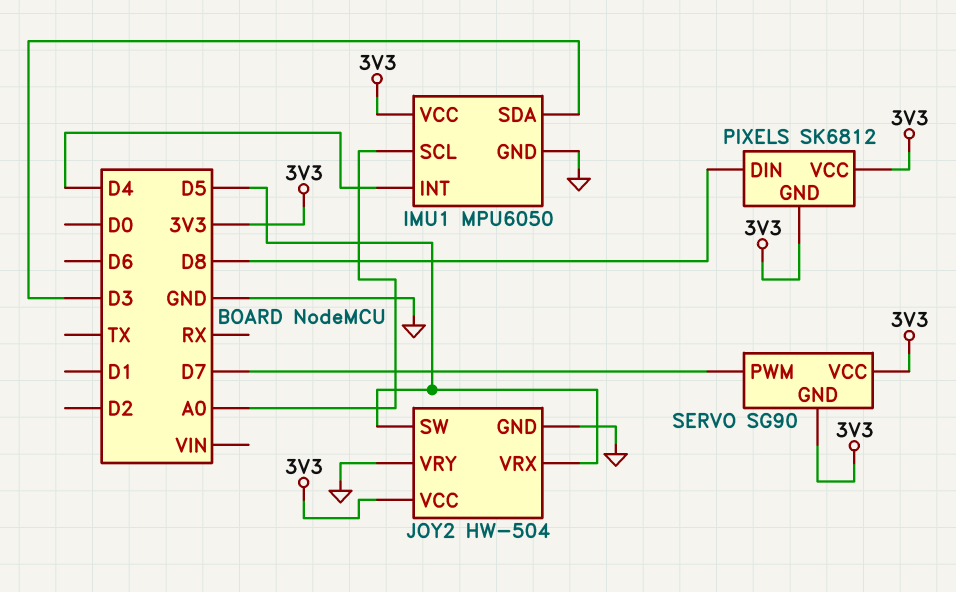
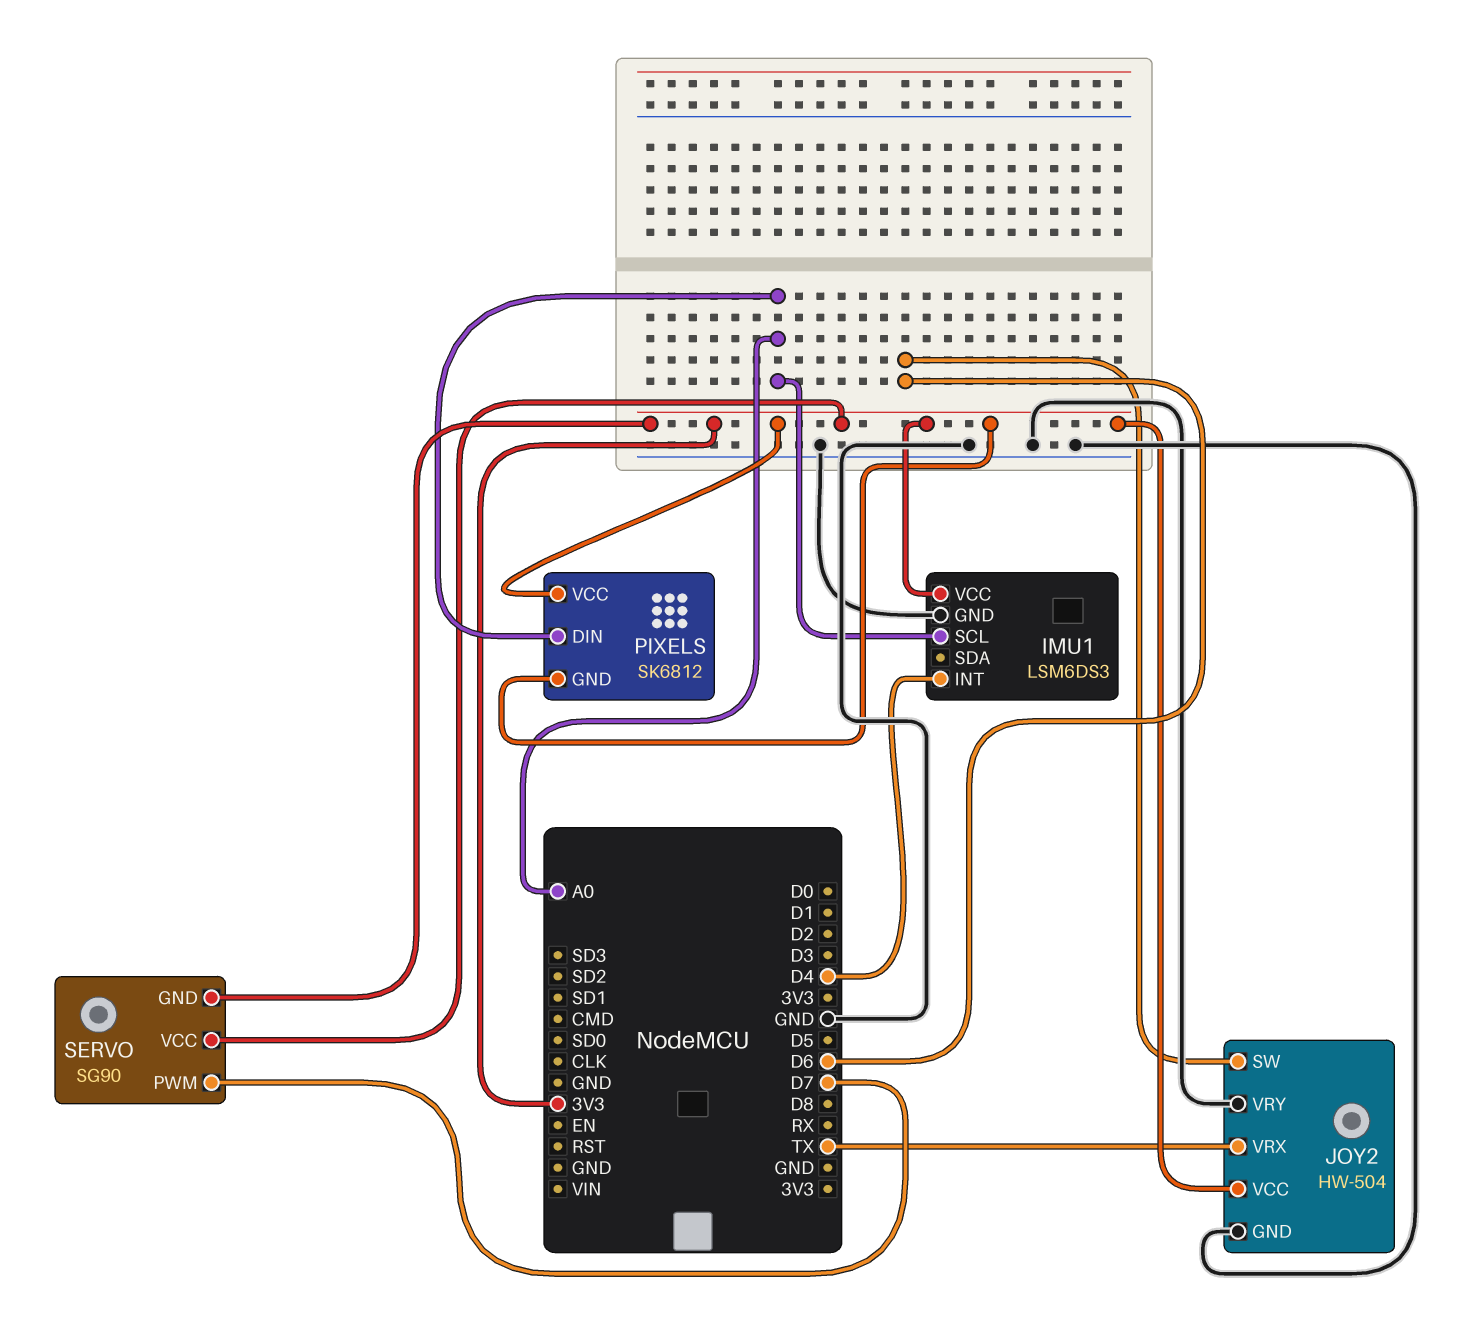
IMU1: MPU6050 -> LSM6DS3
IMU1 pin SDA: D3 -> none
JOY2 pin SW: D5 -> D6
JOY2 pin VRX: D5 -> TX
PIXELS pin DIN: D8 -> A0

